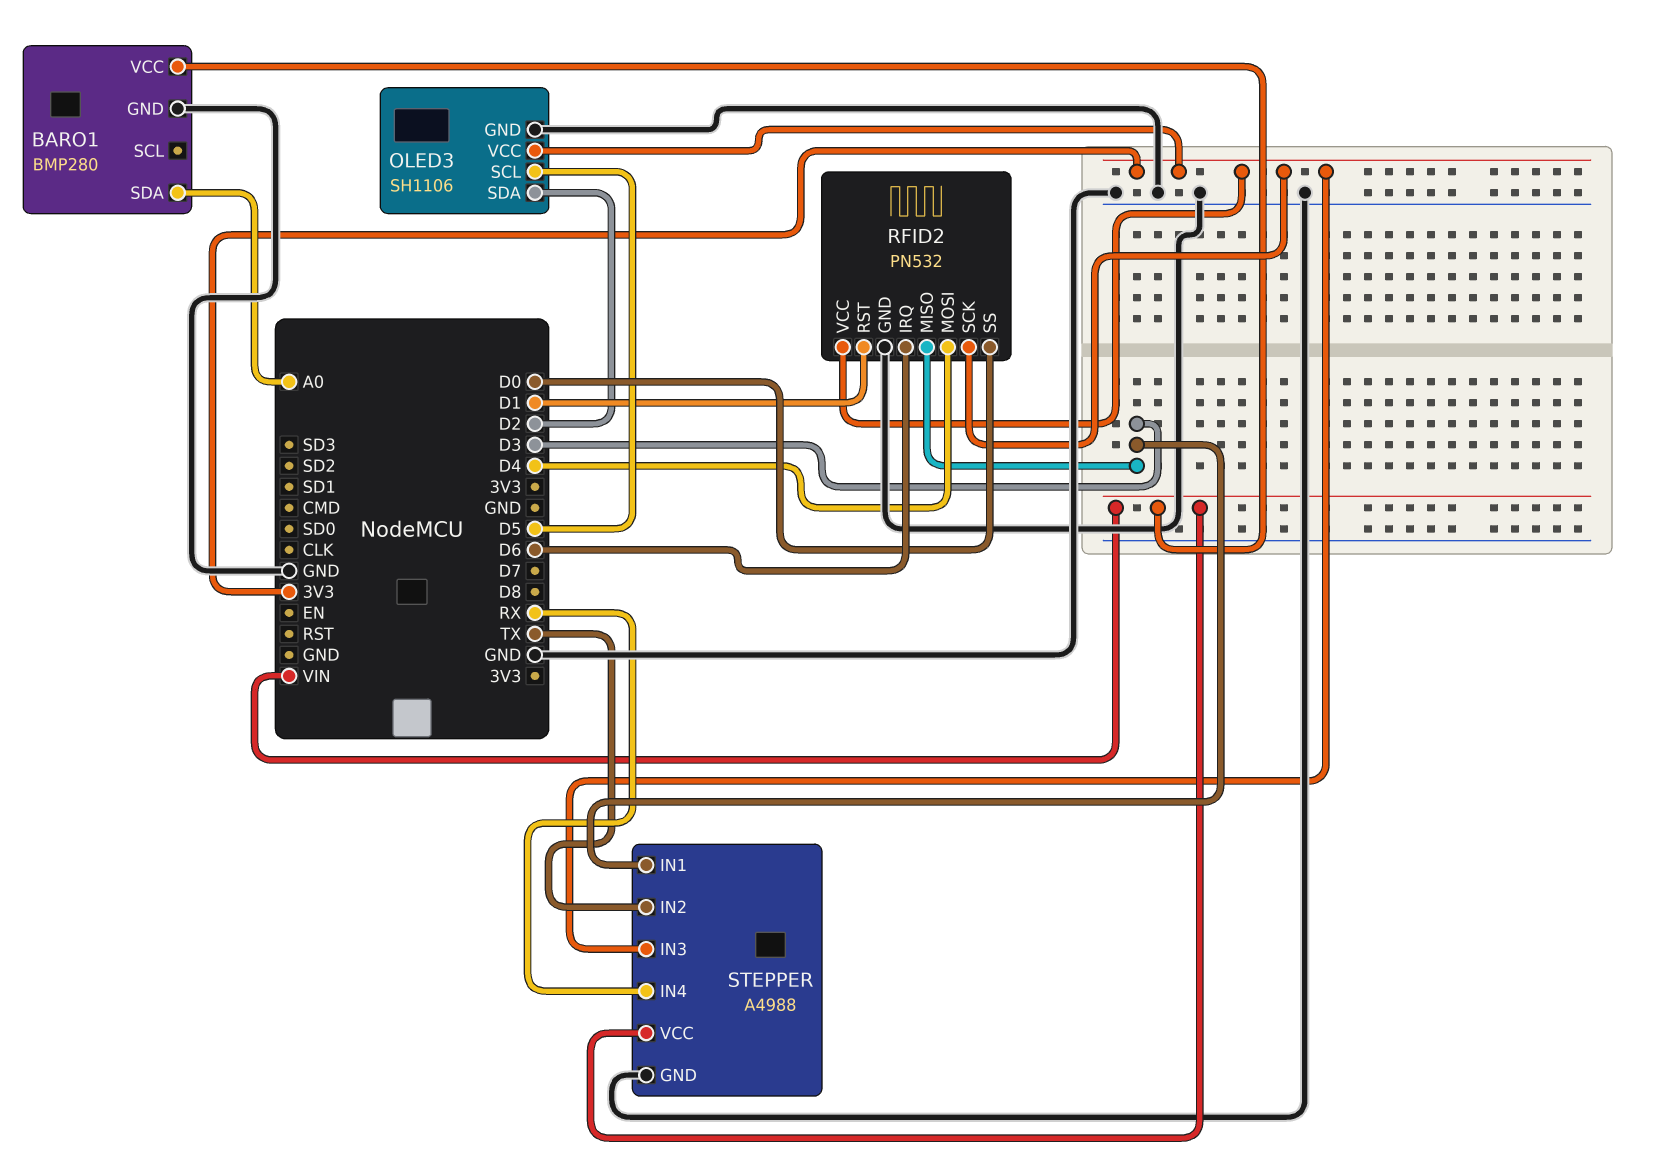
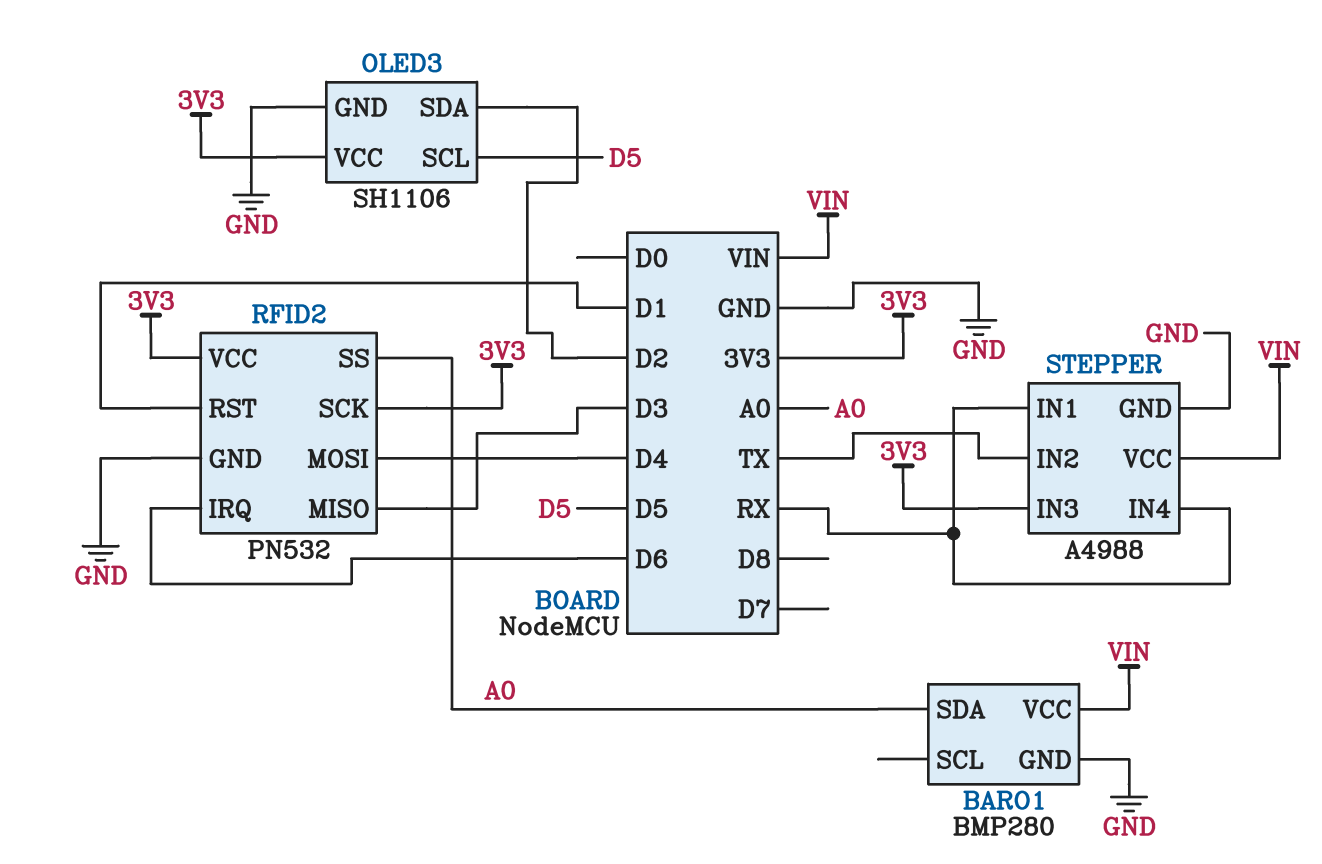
RFID2 pin SS: D0 -> A0
STEPPER pin IN1: D3 -> RX

